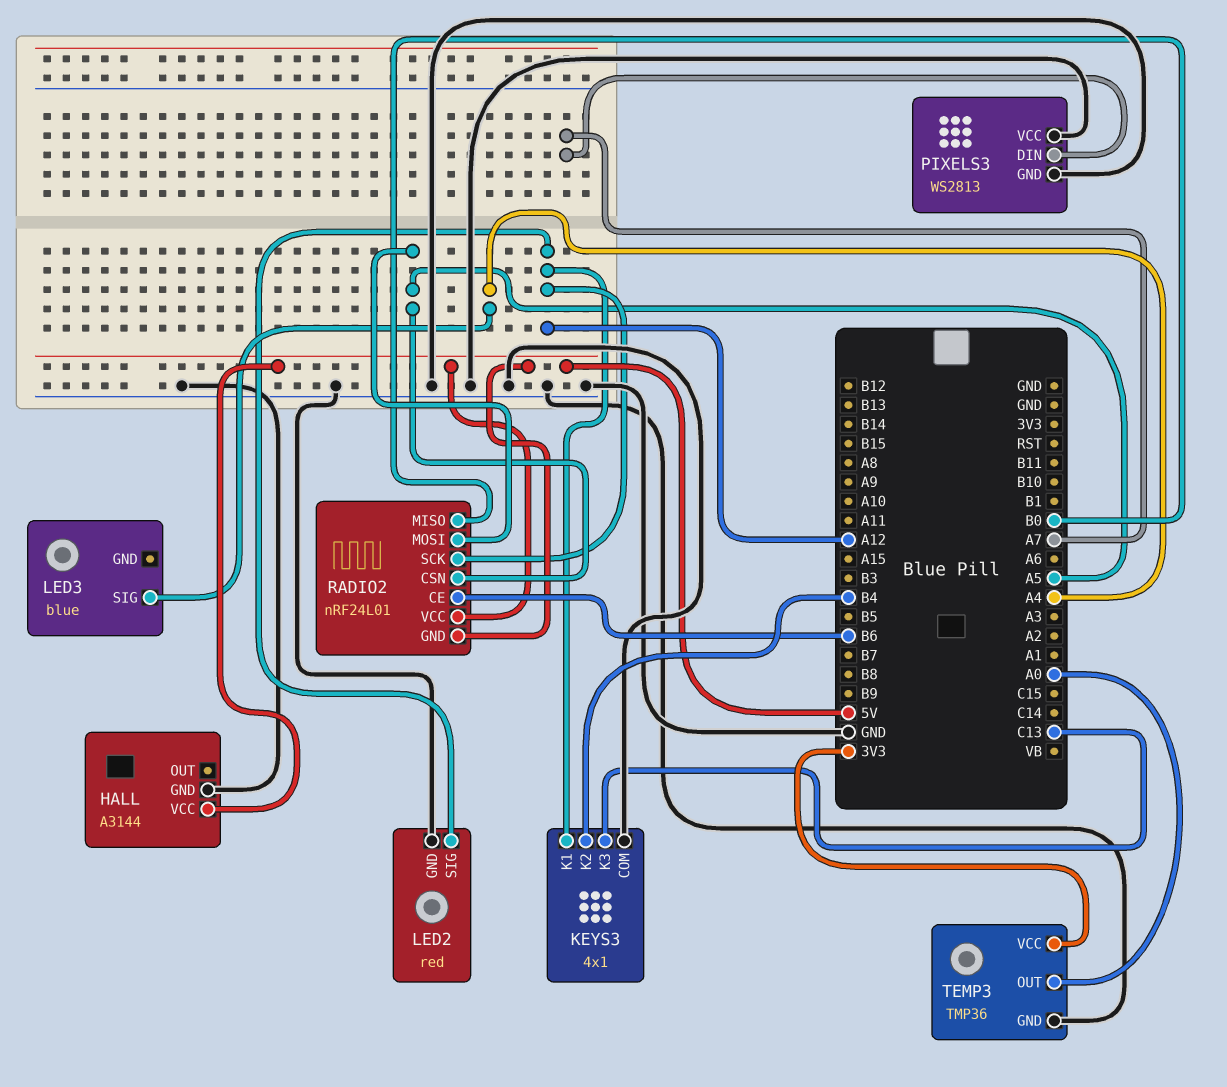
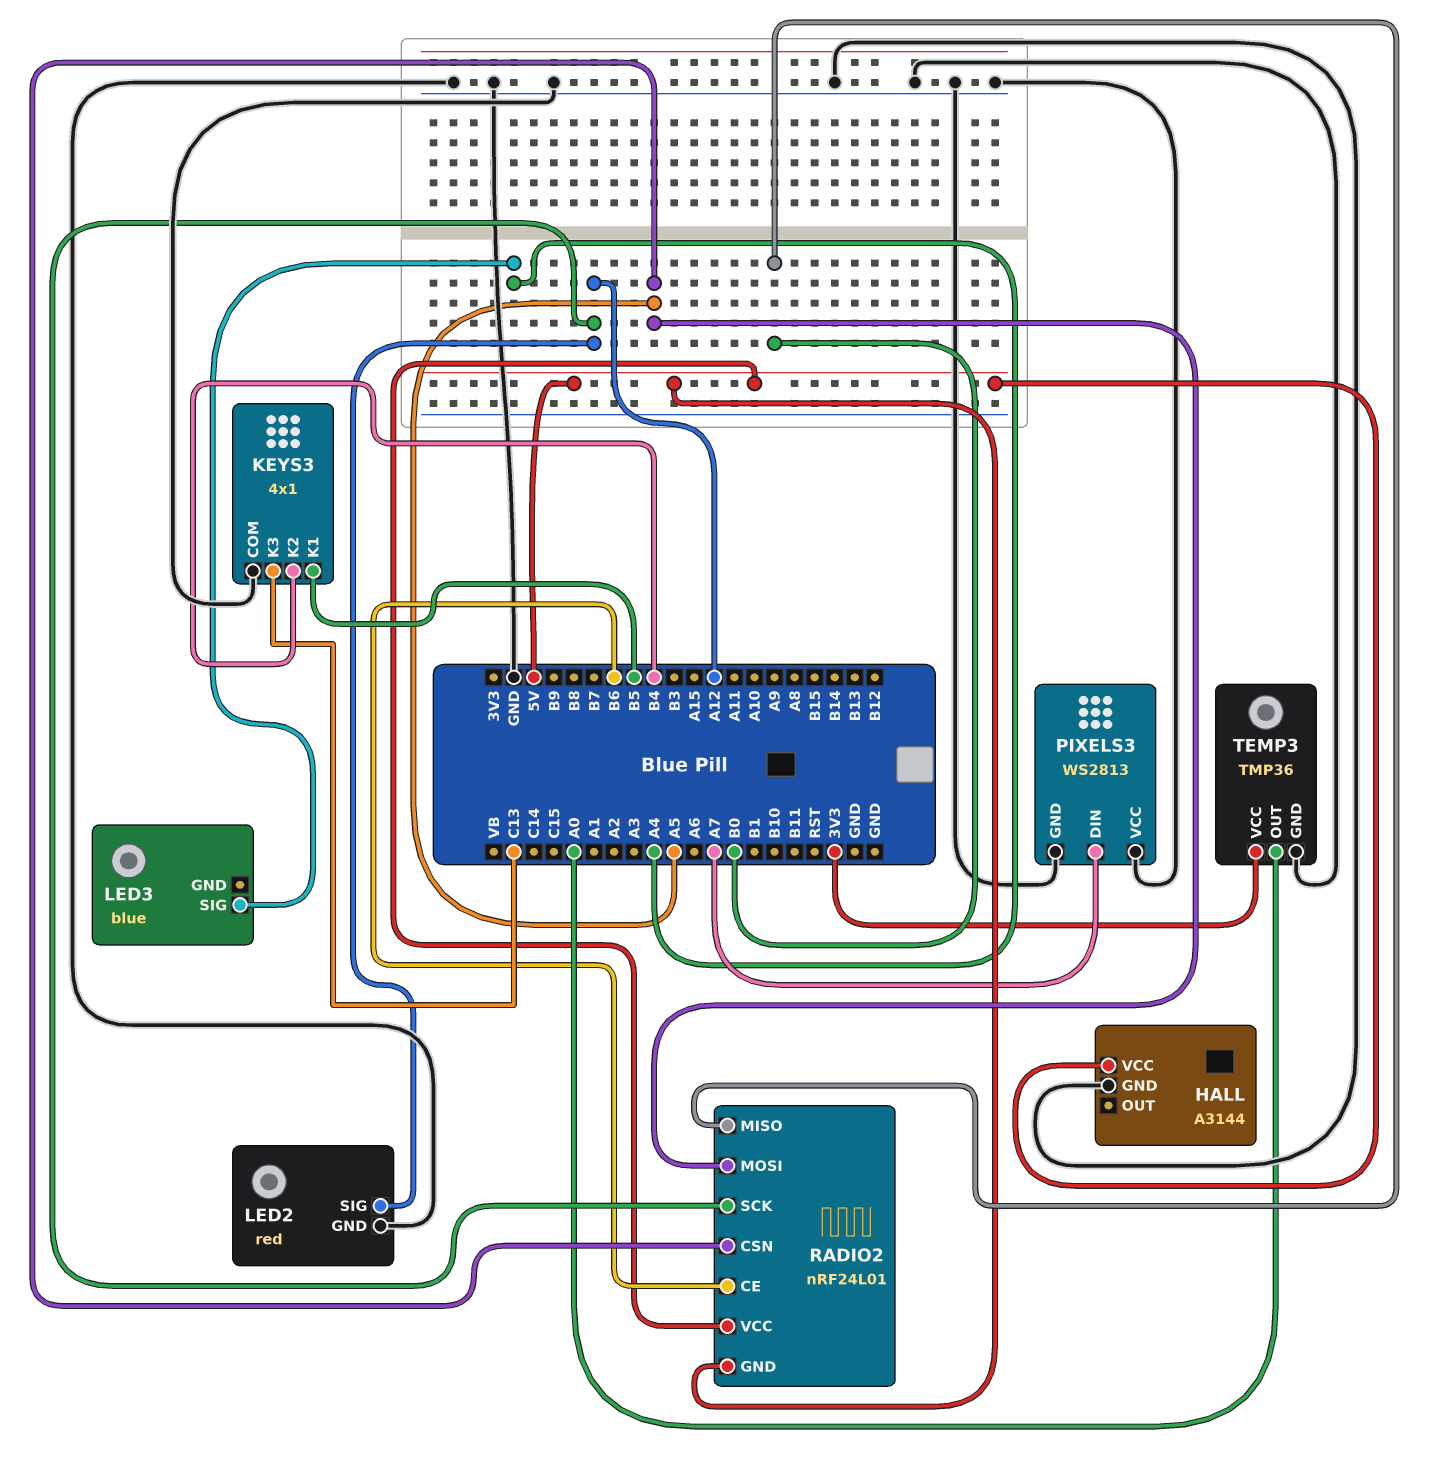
KEYS3 pin K1: A12 -> B5

